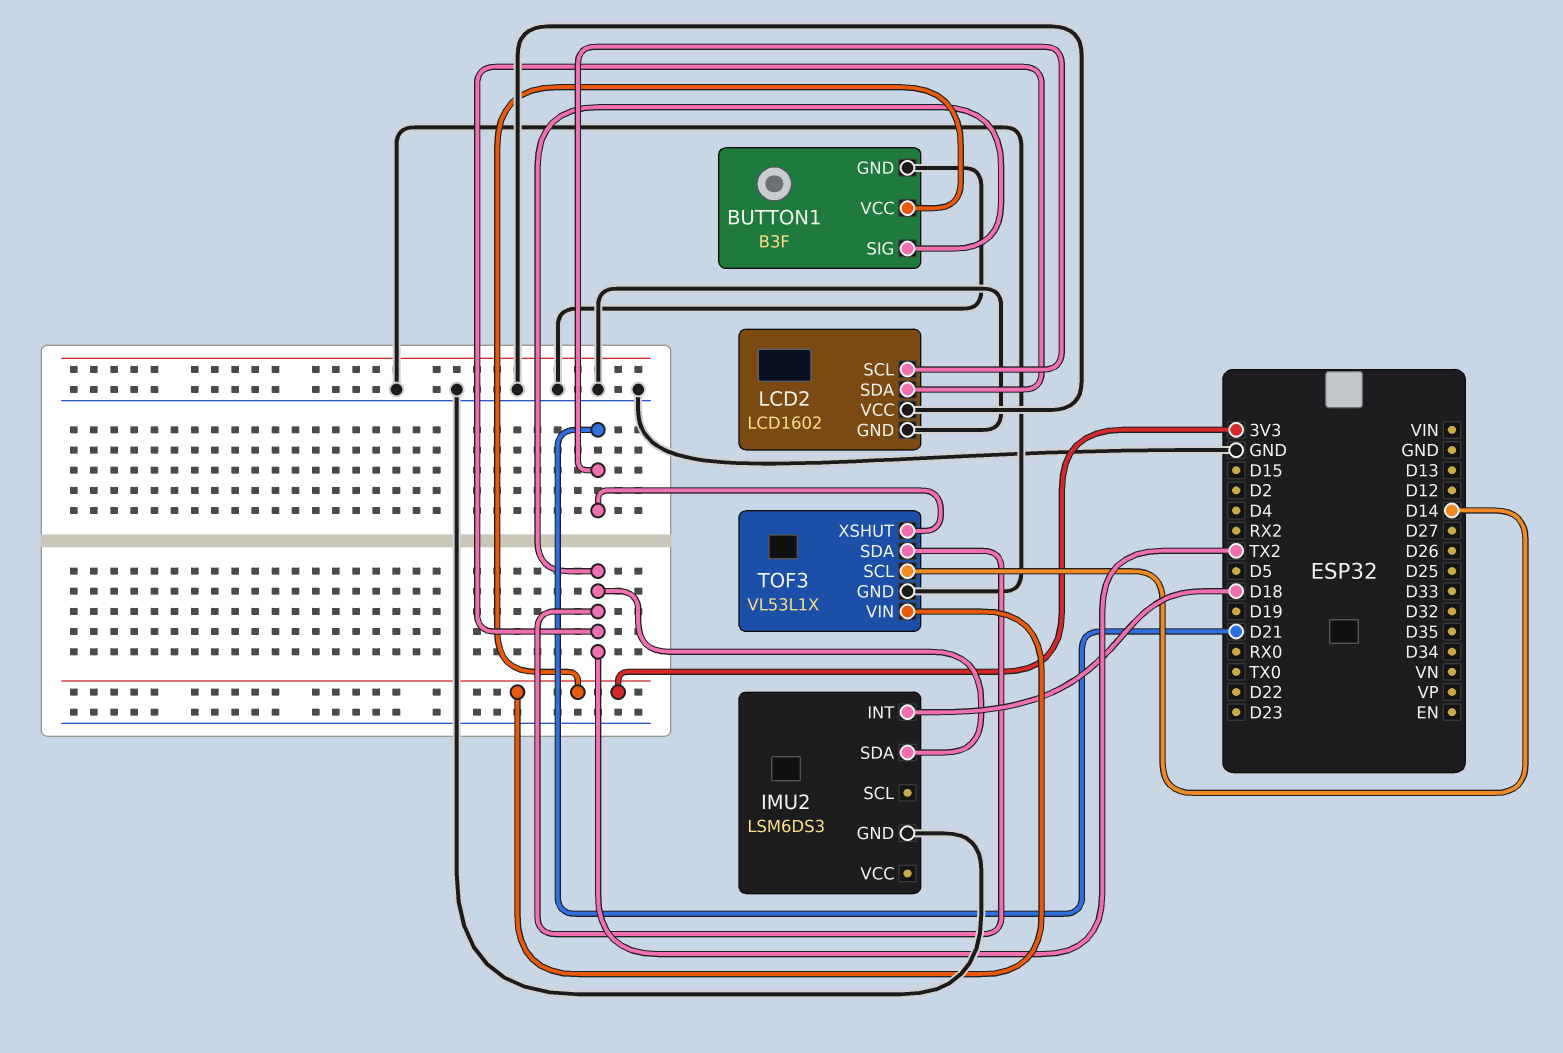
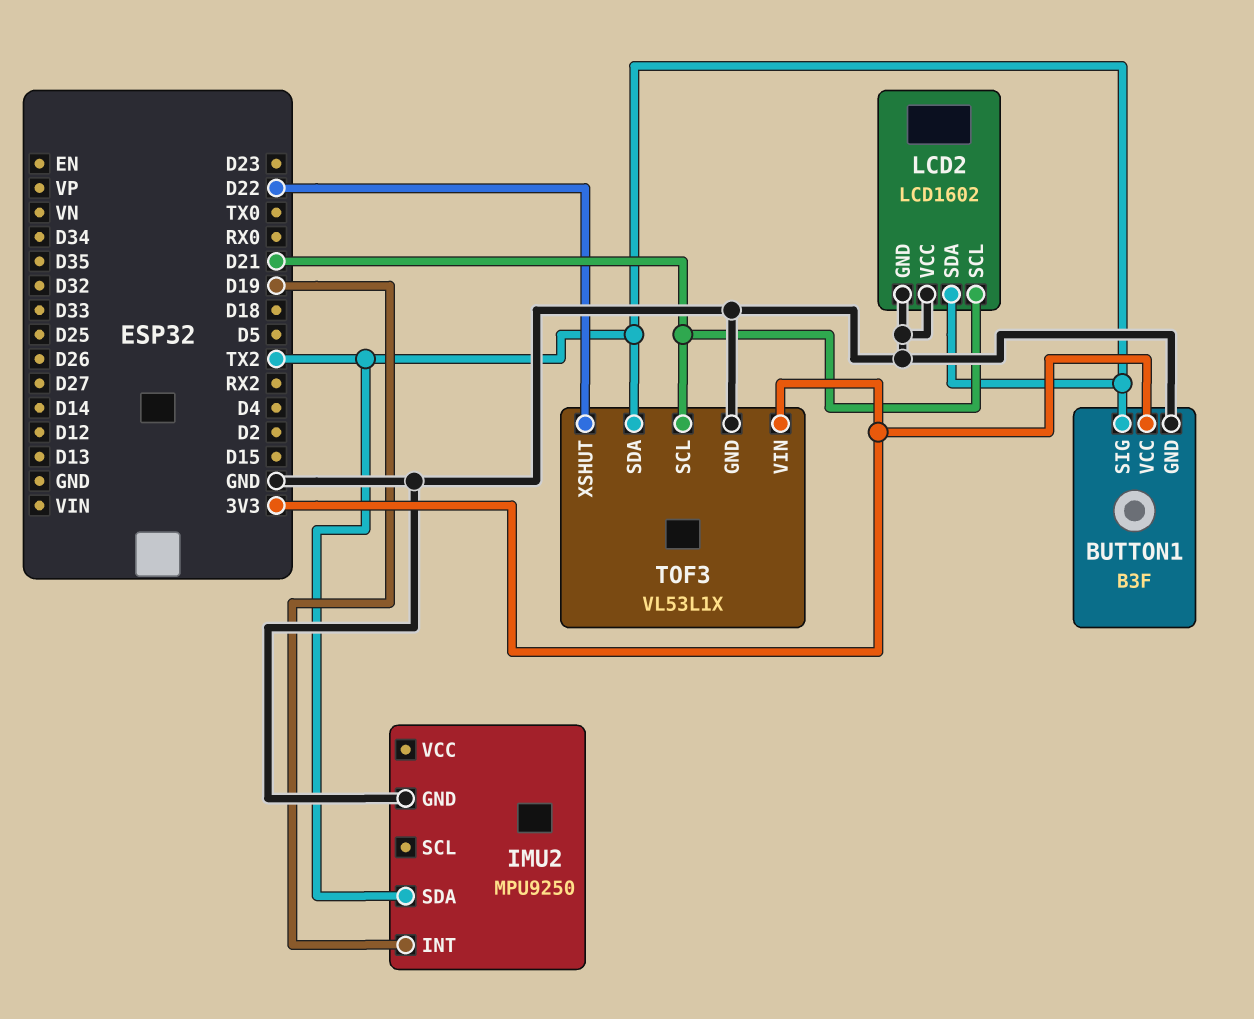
IMU2: LSM6DS3 -> MPU9250
IMU2 pin INT: D18 -> D19
TOF3 pin SCL: D14 -> D21
TOF3 pin XSHUT: D21 -> D22

